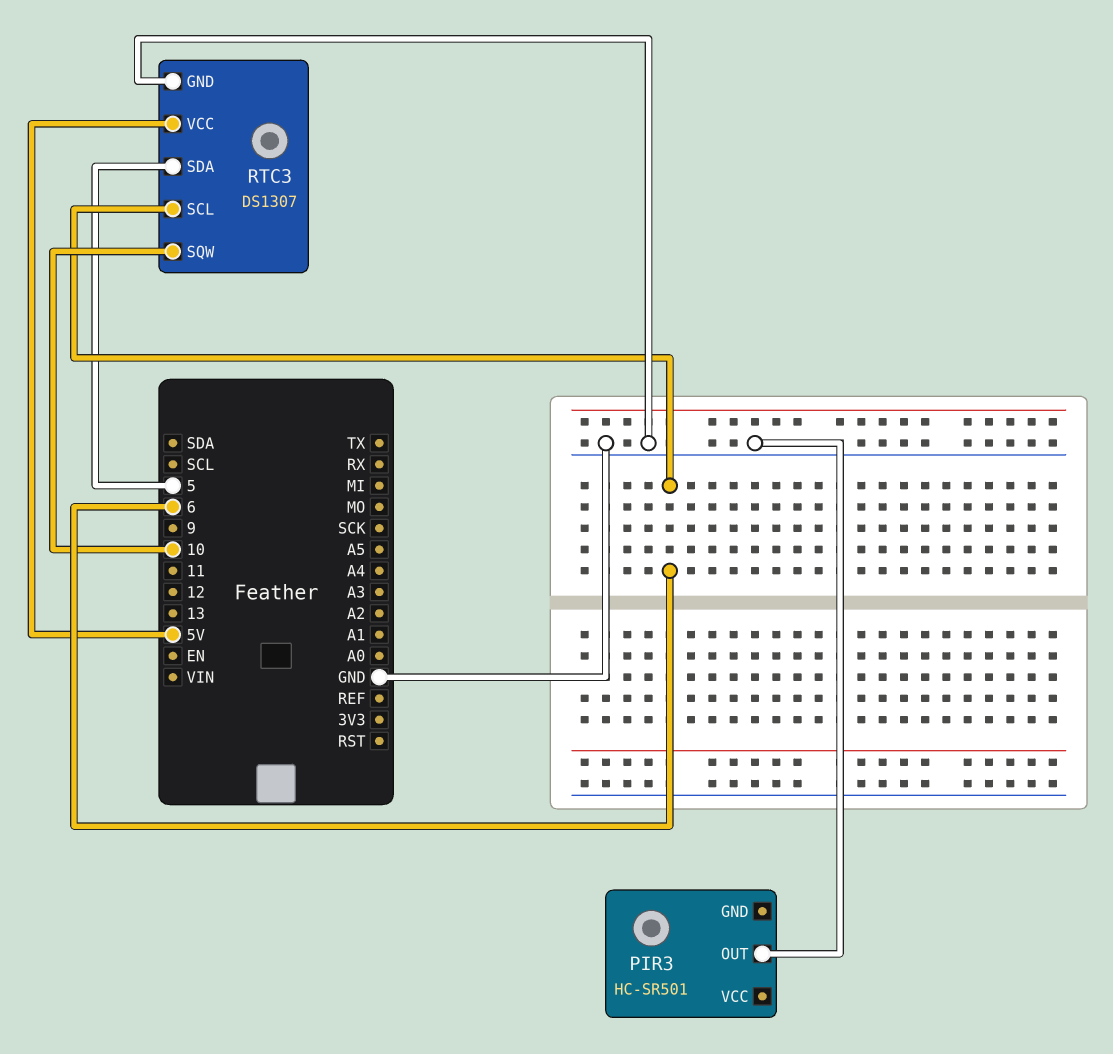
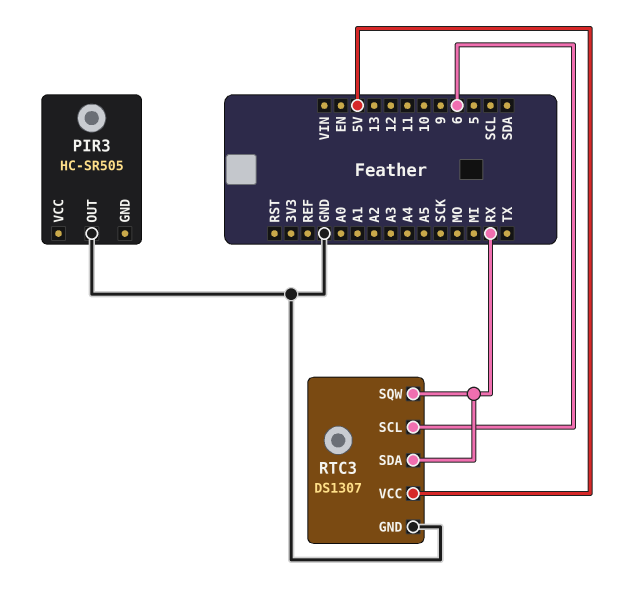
PIR3: HC-SR501 -> HC-SR505
RTC3 pin SDA: 5 -> RX
RTC3 pin SQW: 10 -> RX

